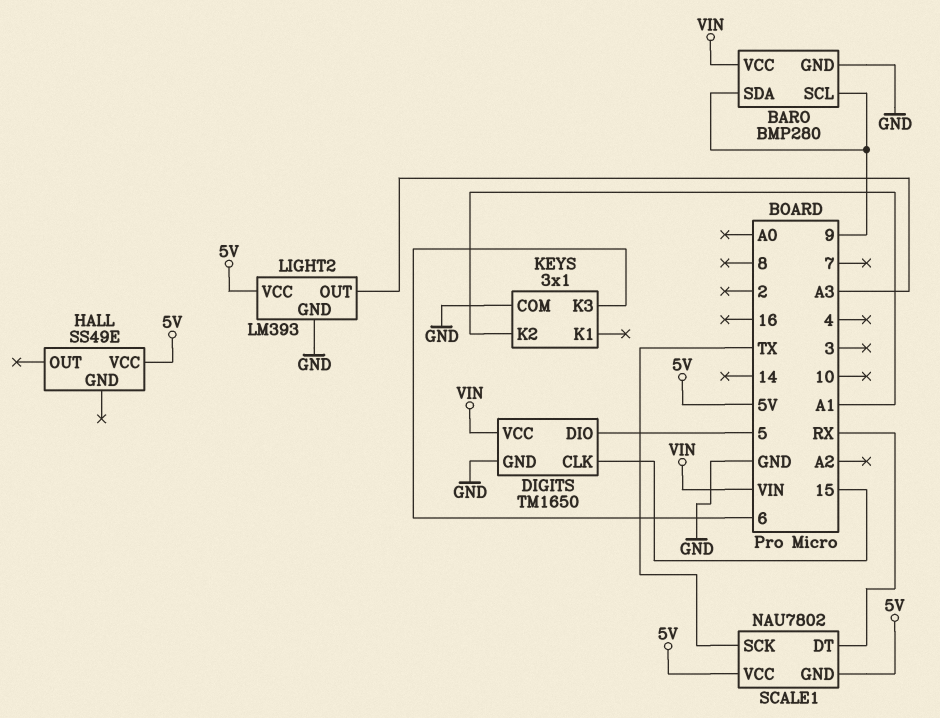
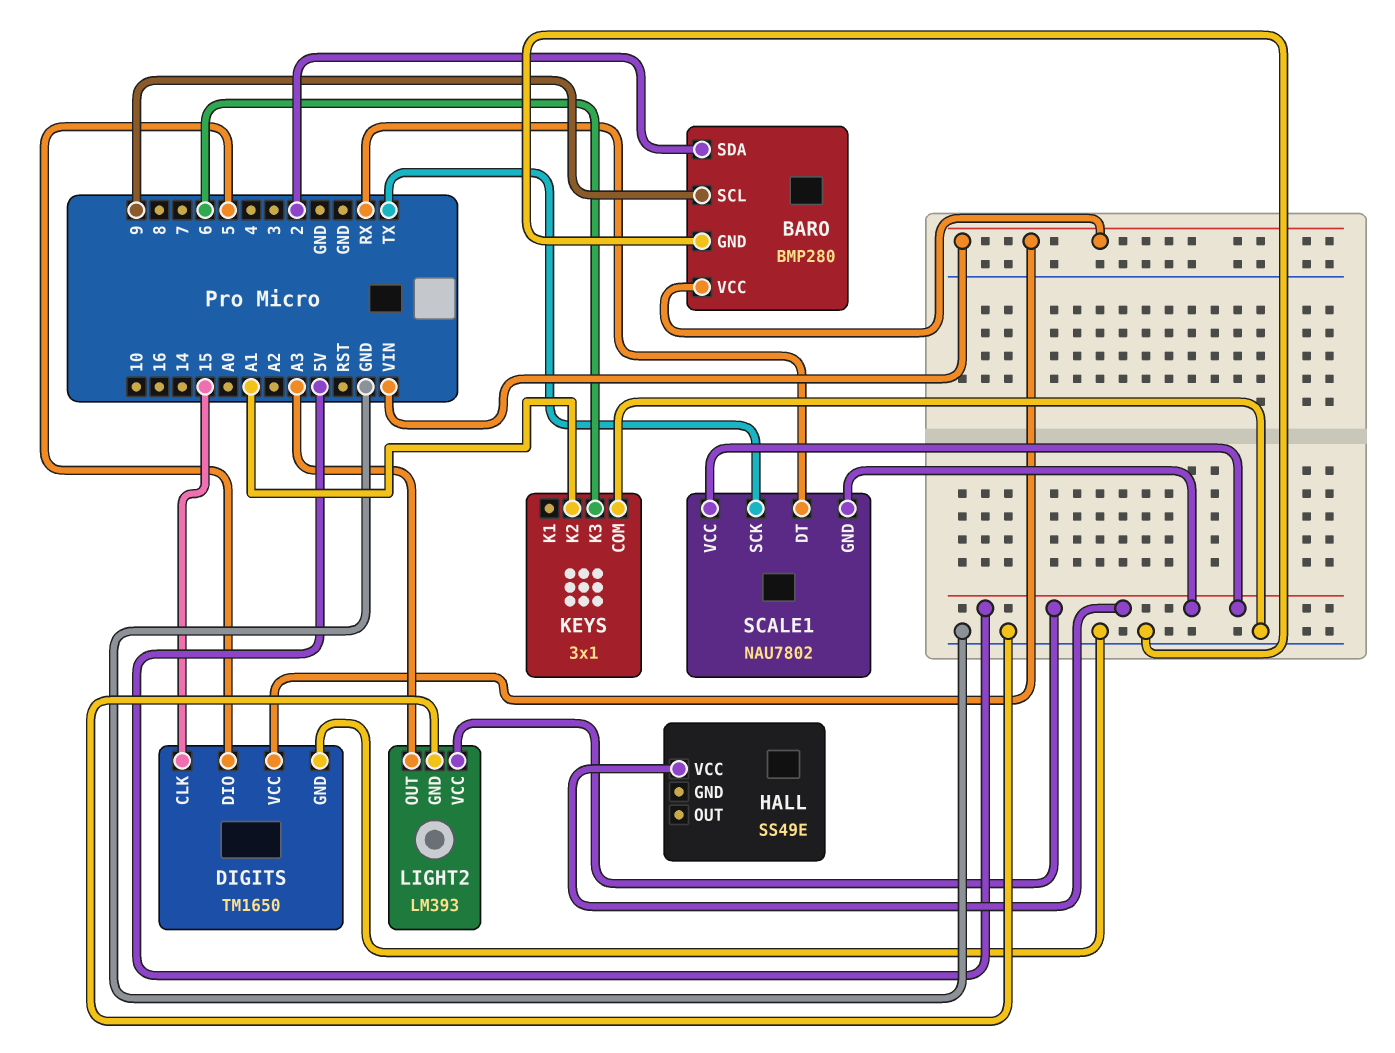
BARO pin SDA: 9 -> 2

